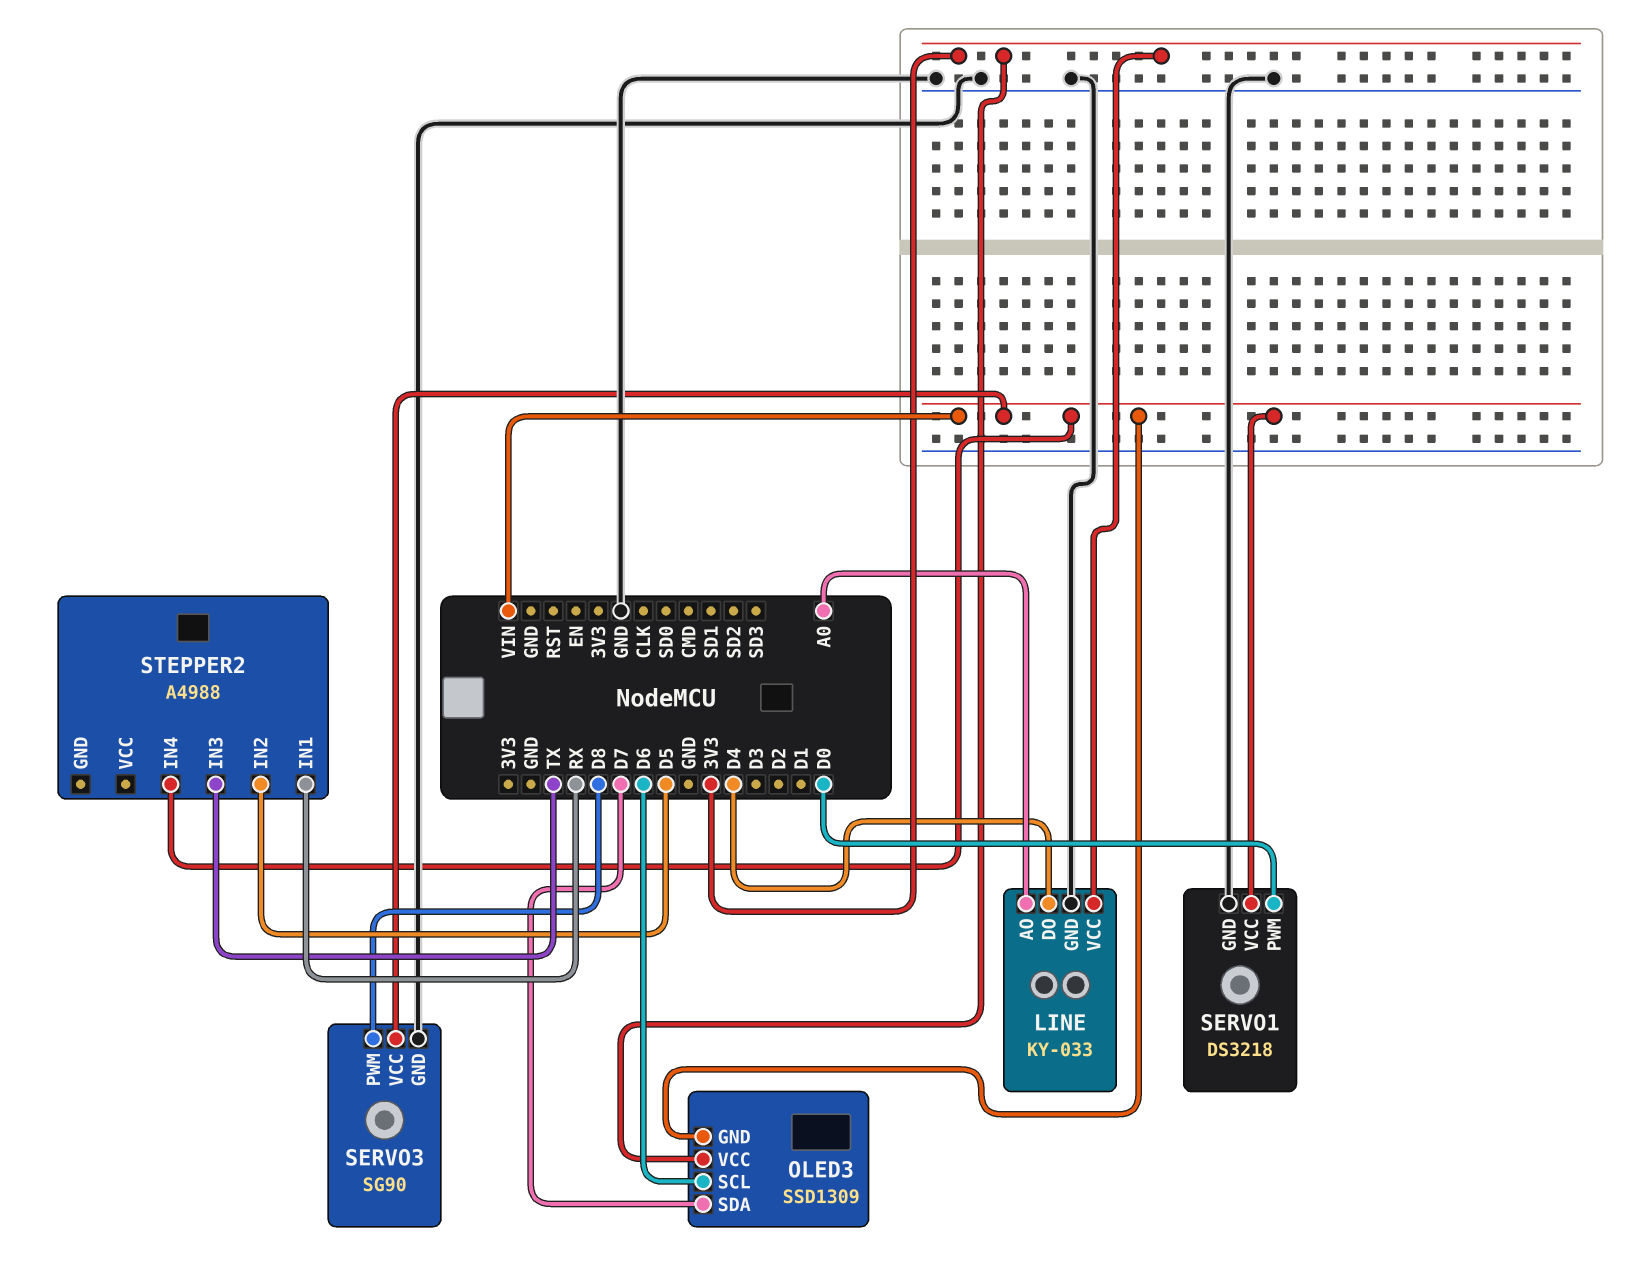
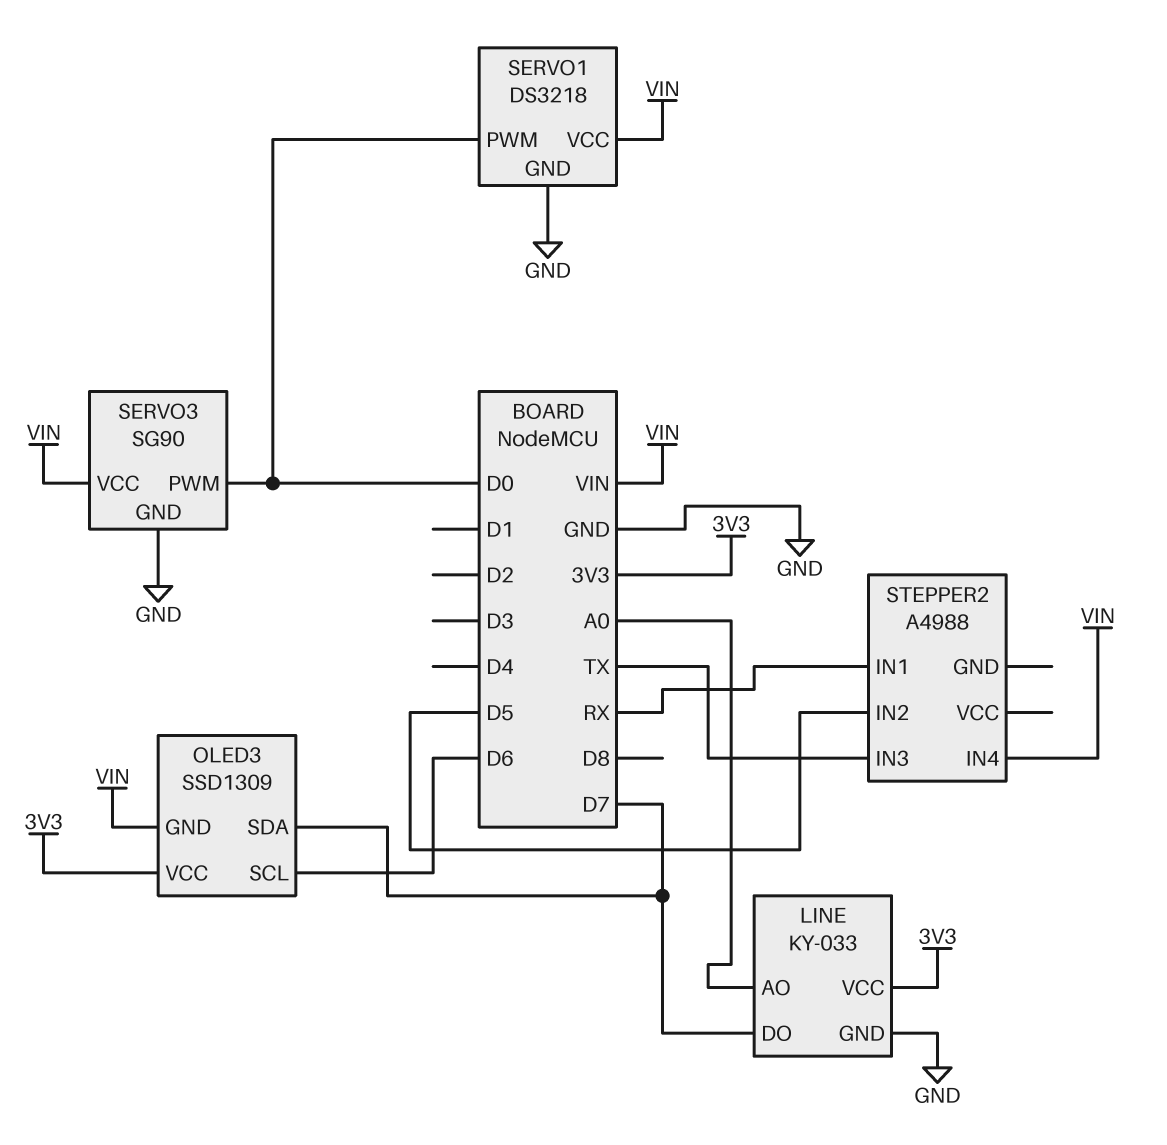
LINE pin DO: D4 -> D7
SERVO3 pin PWM: D8 -> D0

